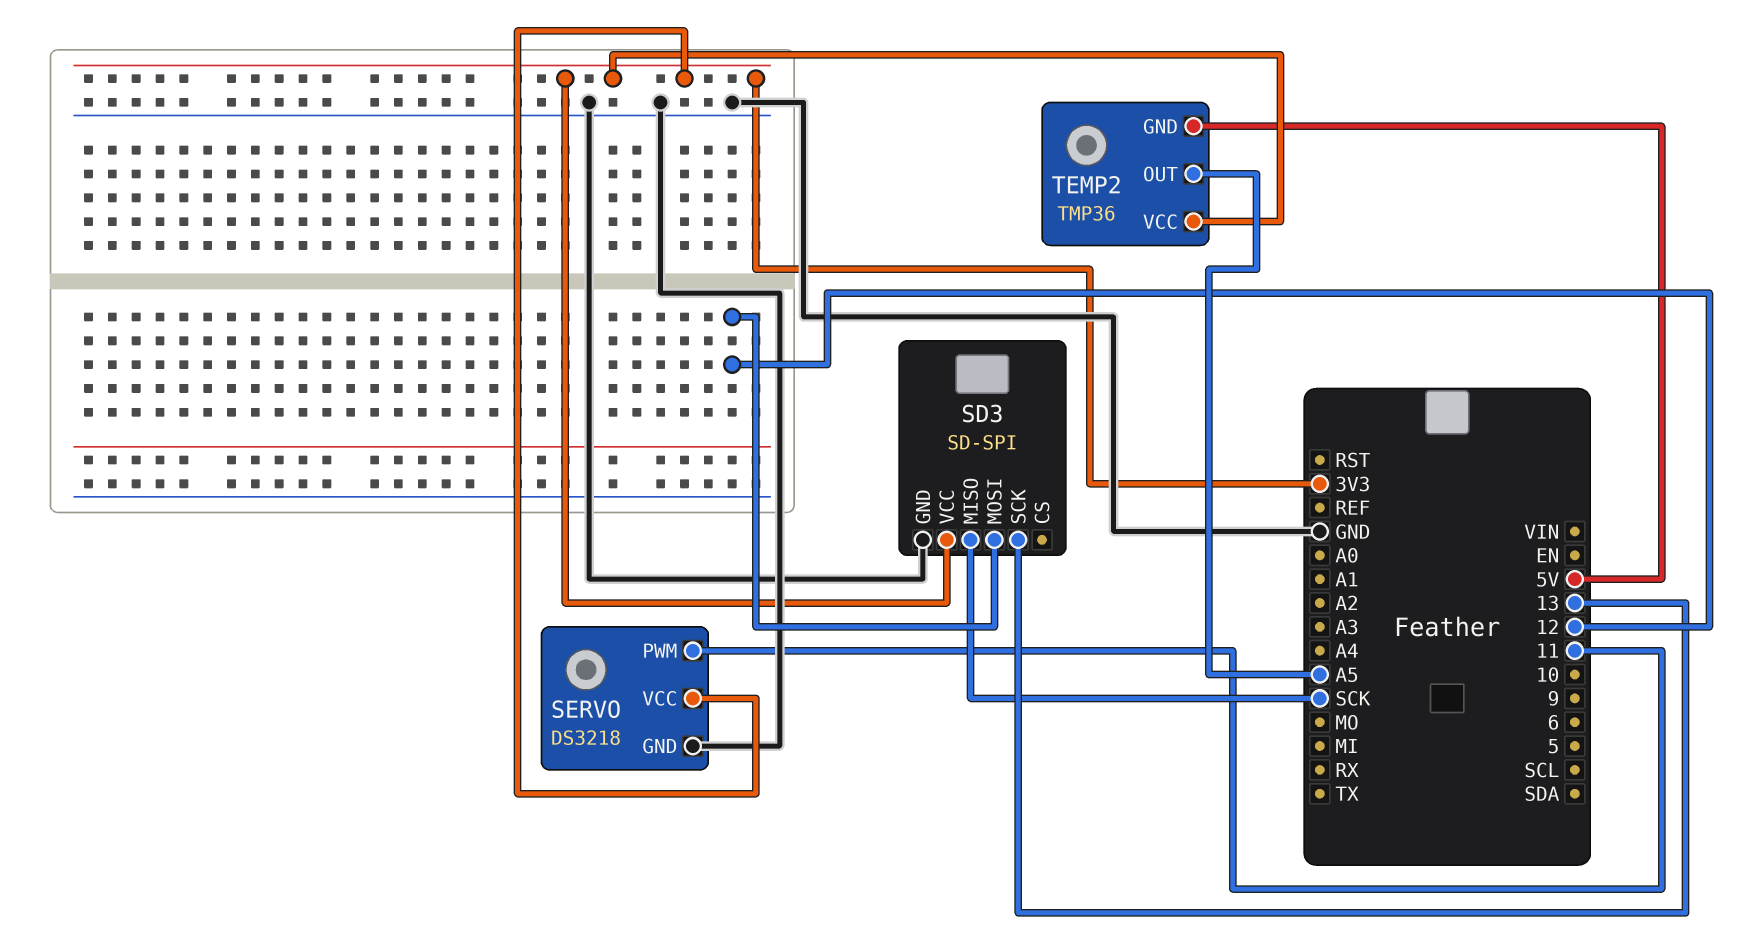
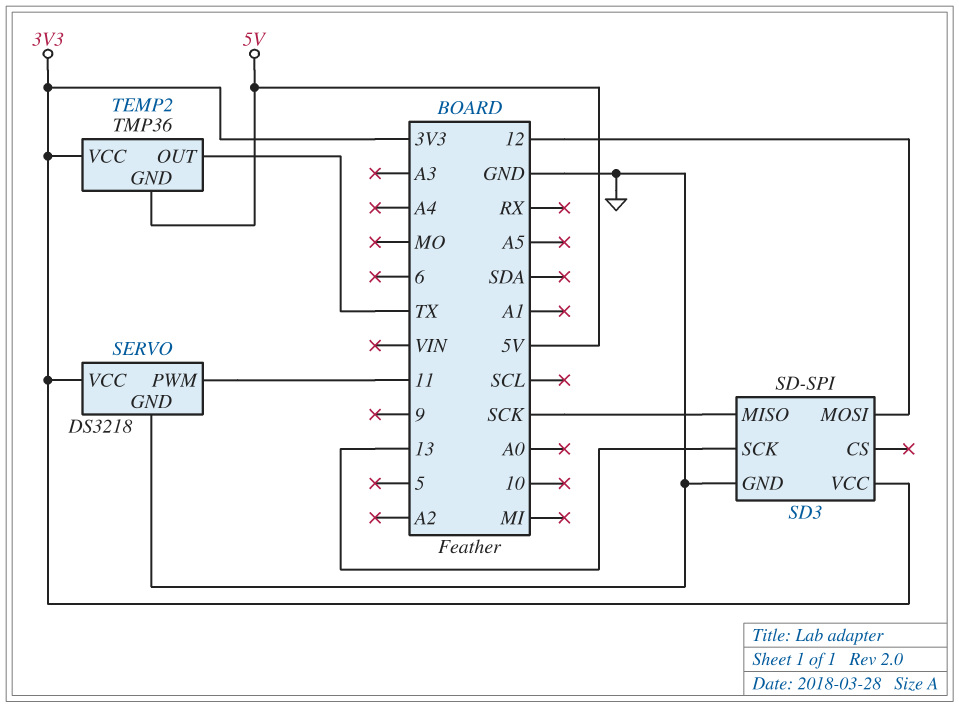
TEMP2 pin OUT: A5 -> TX

